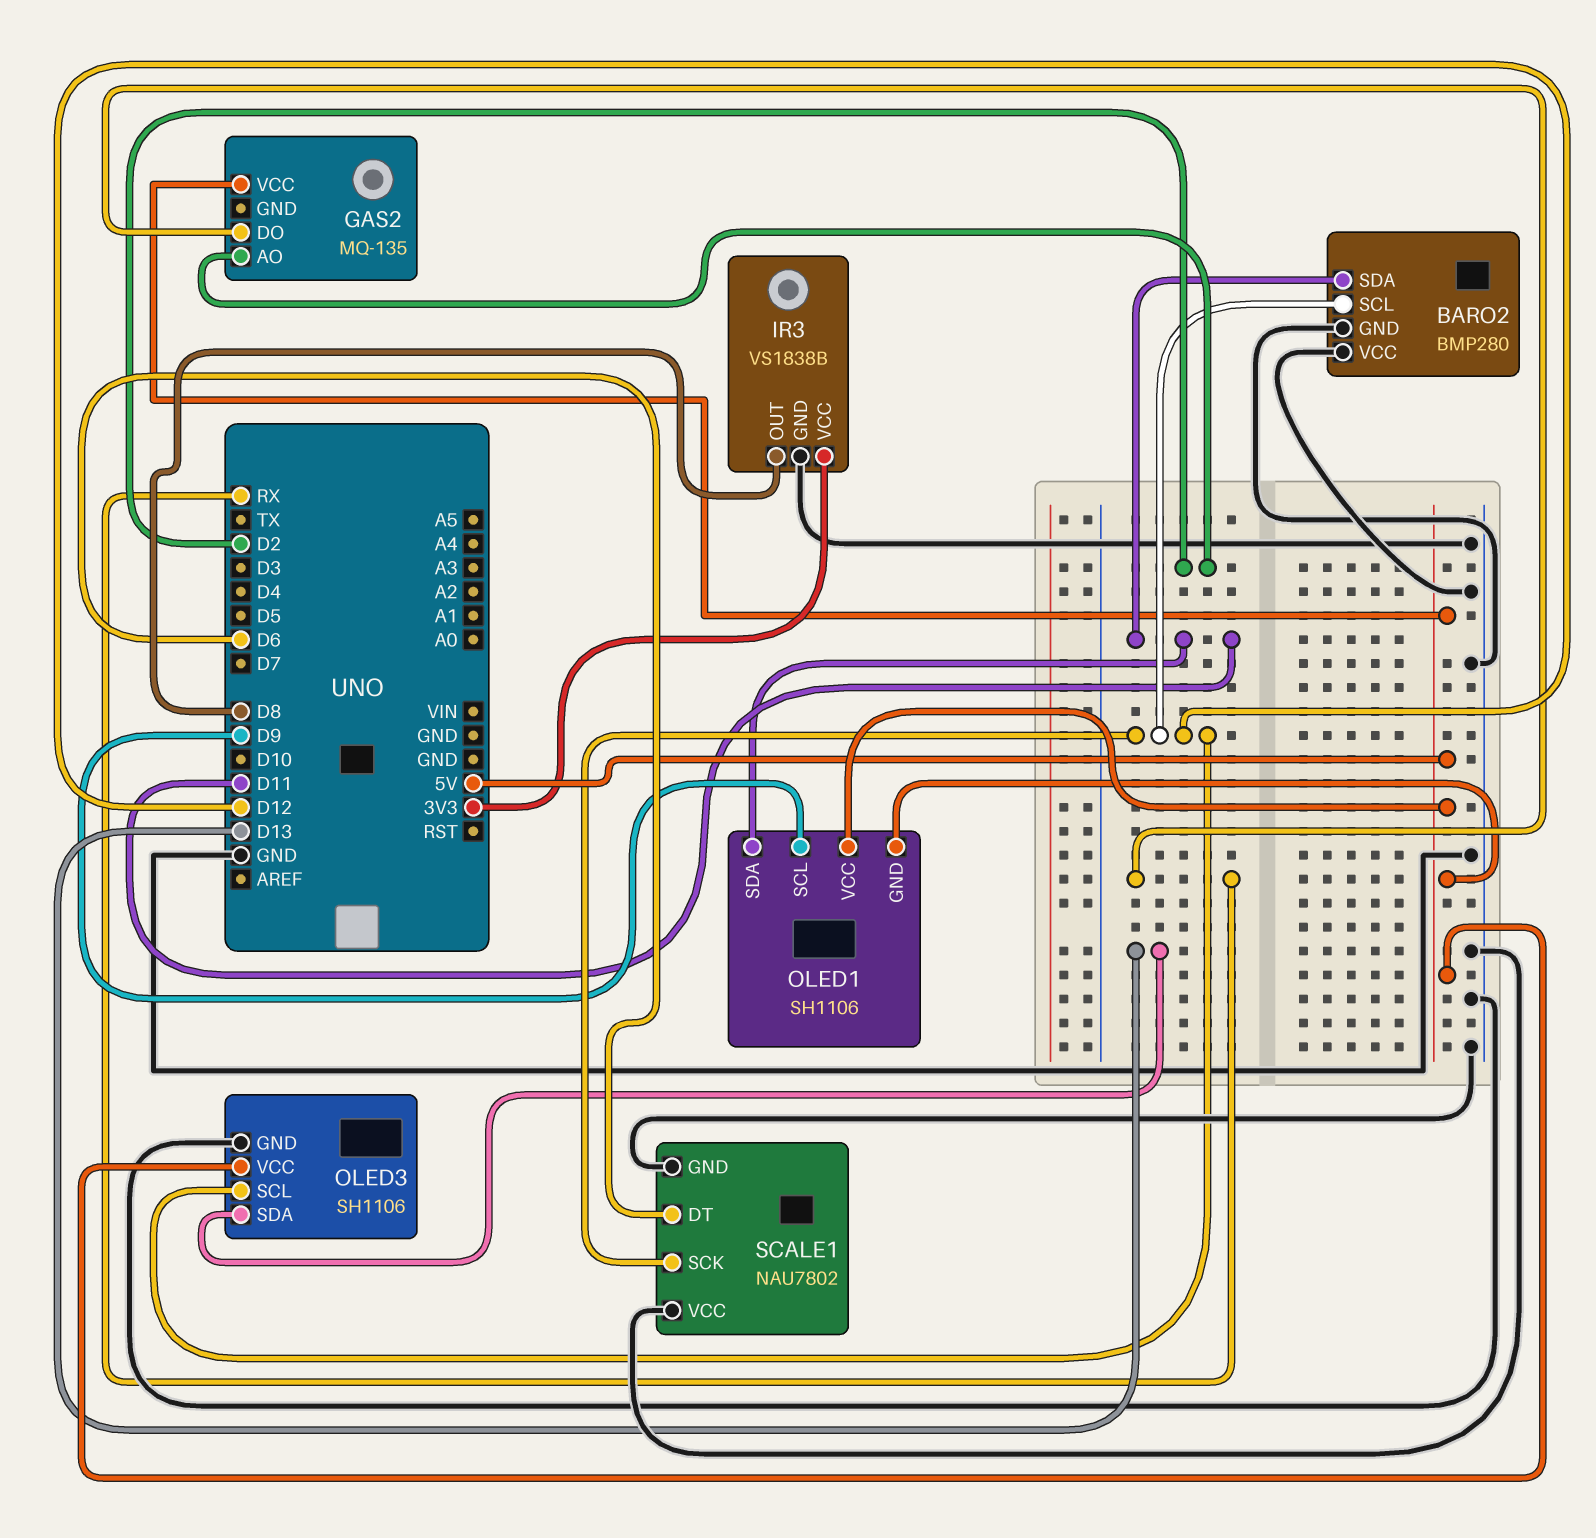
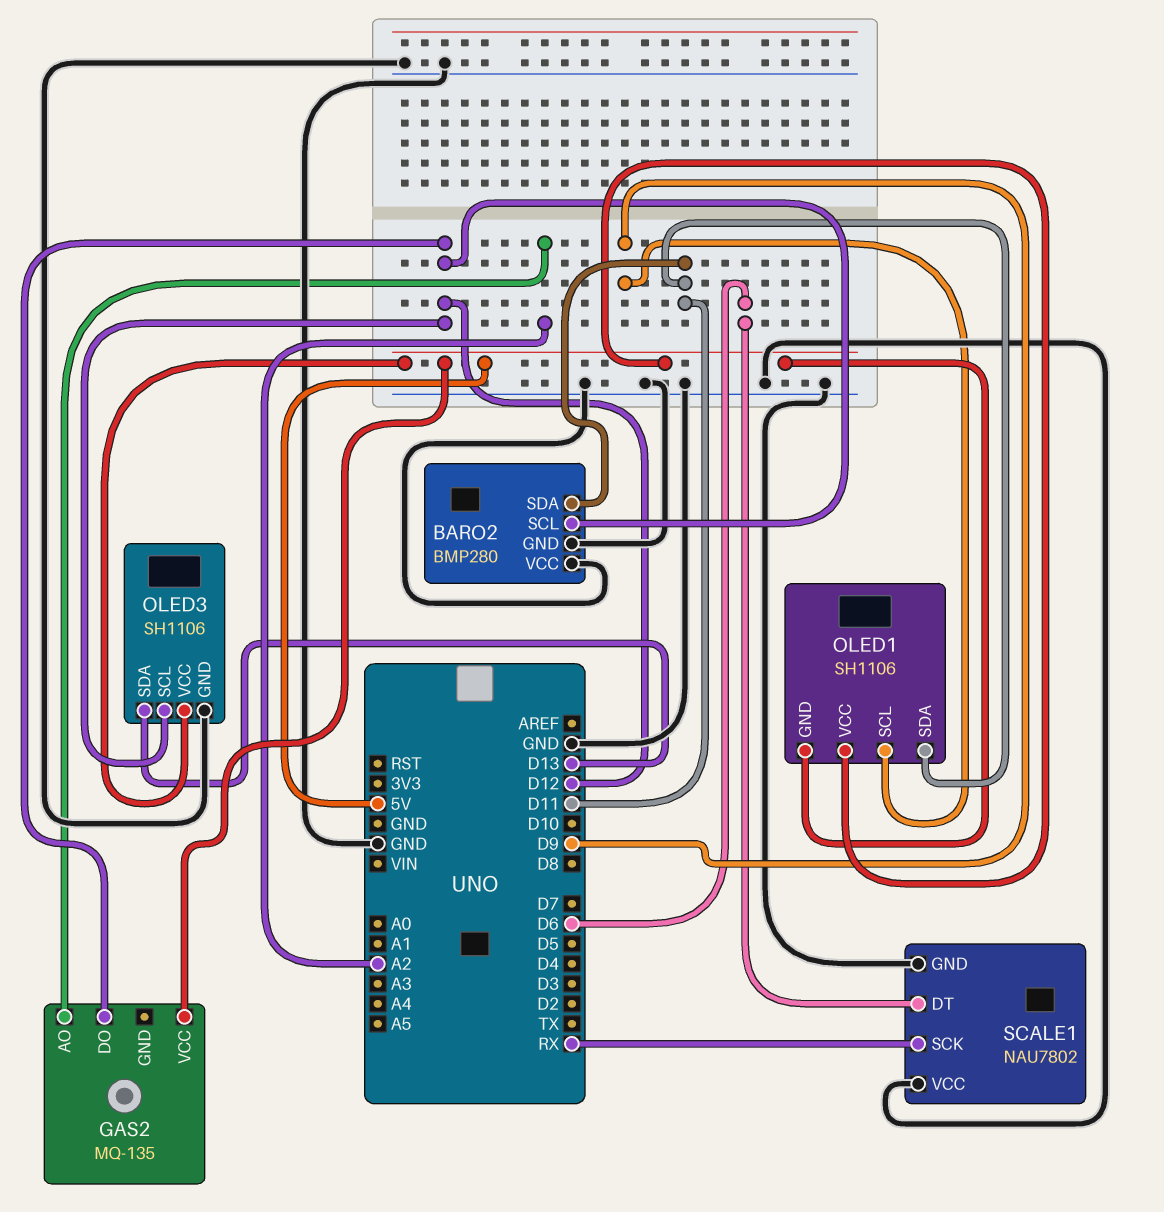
GAS2 pin AO: D2 -> A2
GAS2 pin DO: RX -> D12
IR3: VS1838B -> none
IR3 pin GND: GND -> none
IR3 pin OUT: D8 -> none
IR3 pin VCC: 3V3 -> none
SCALE1 pin SCK: D12 -> RX

